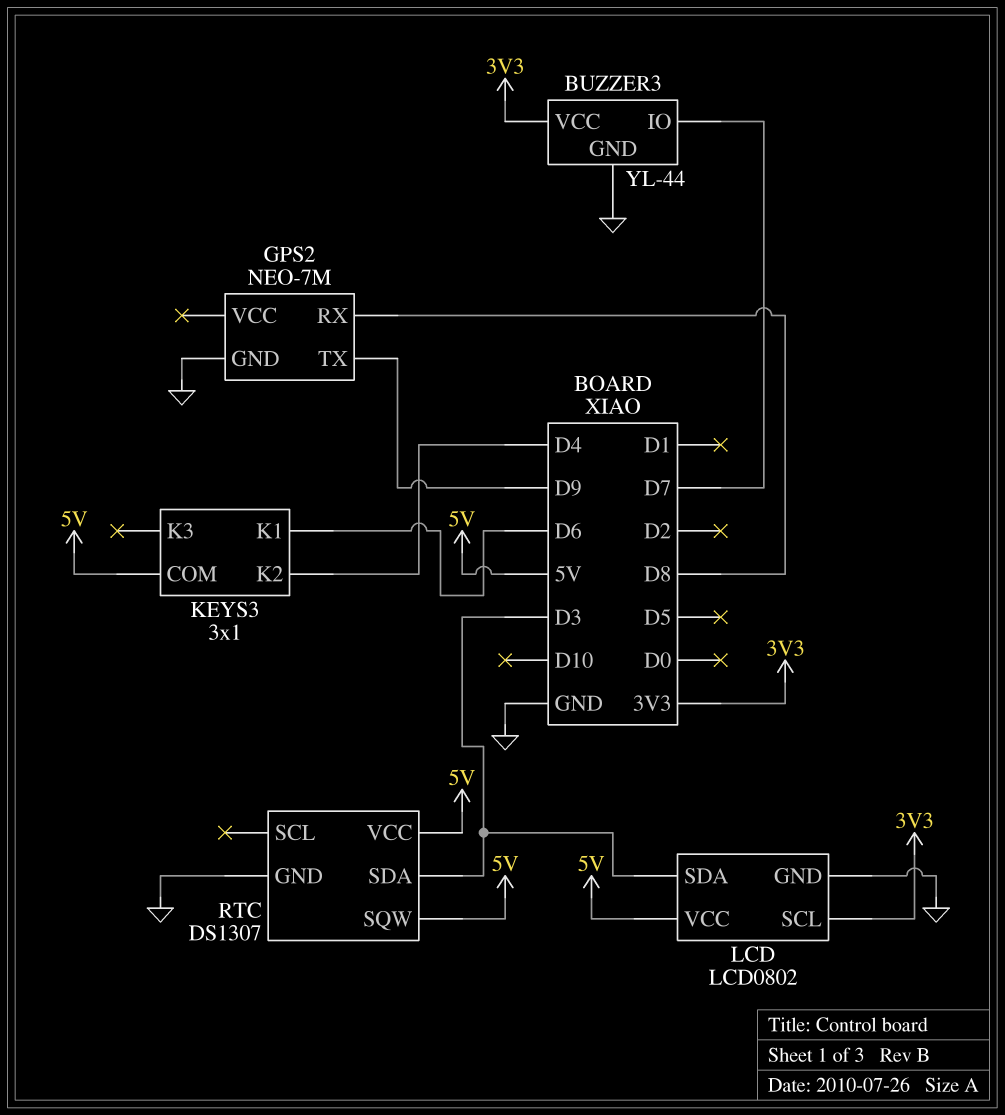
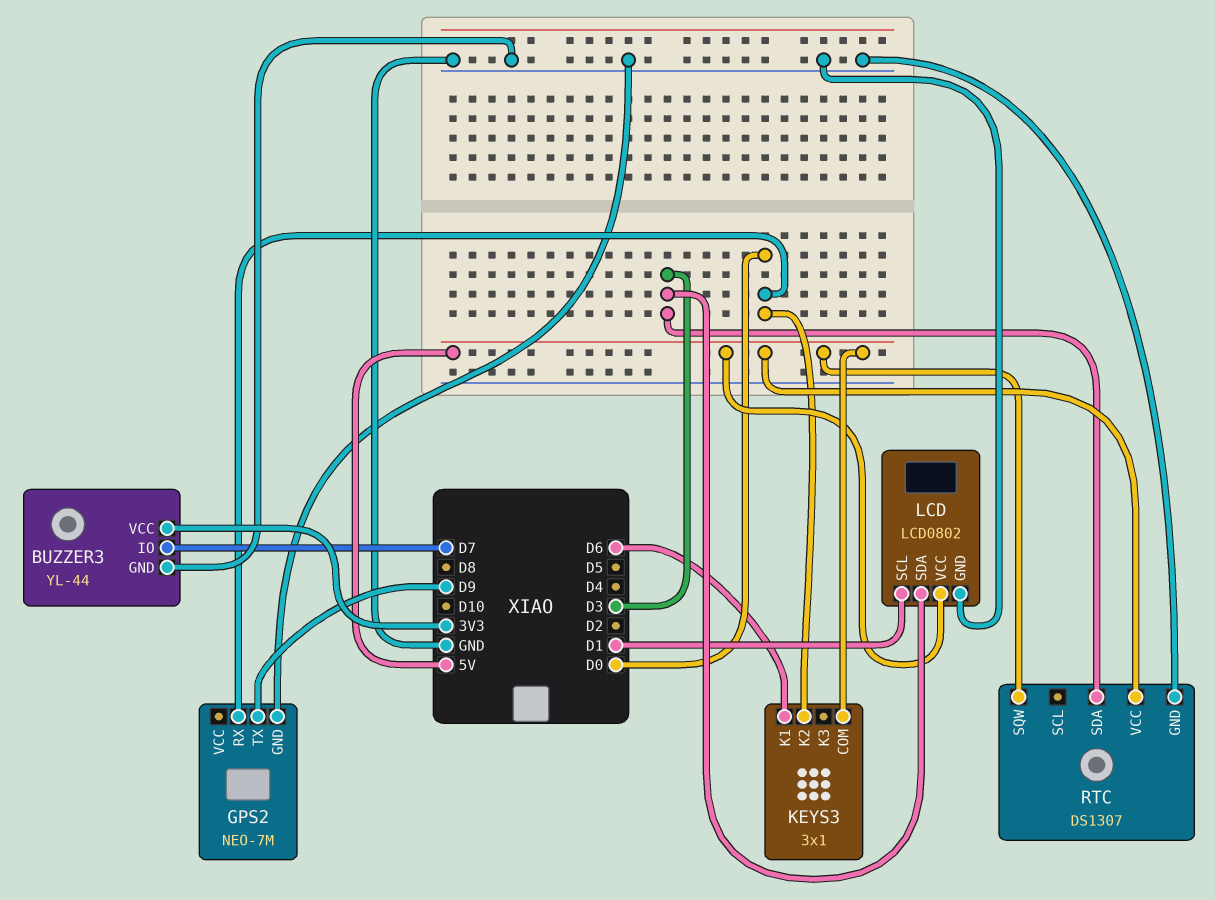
GPS2 pin RX: D8 -> D0
KEYS3 pin K2: D4 -> D0
LCD pin SCL: 3V3 -> D1

